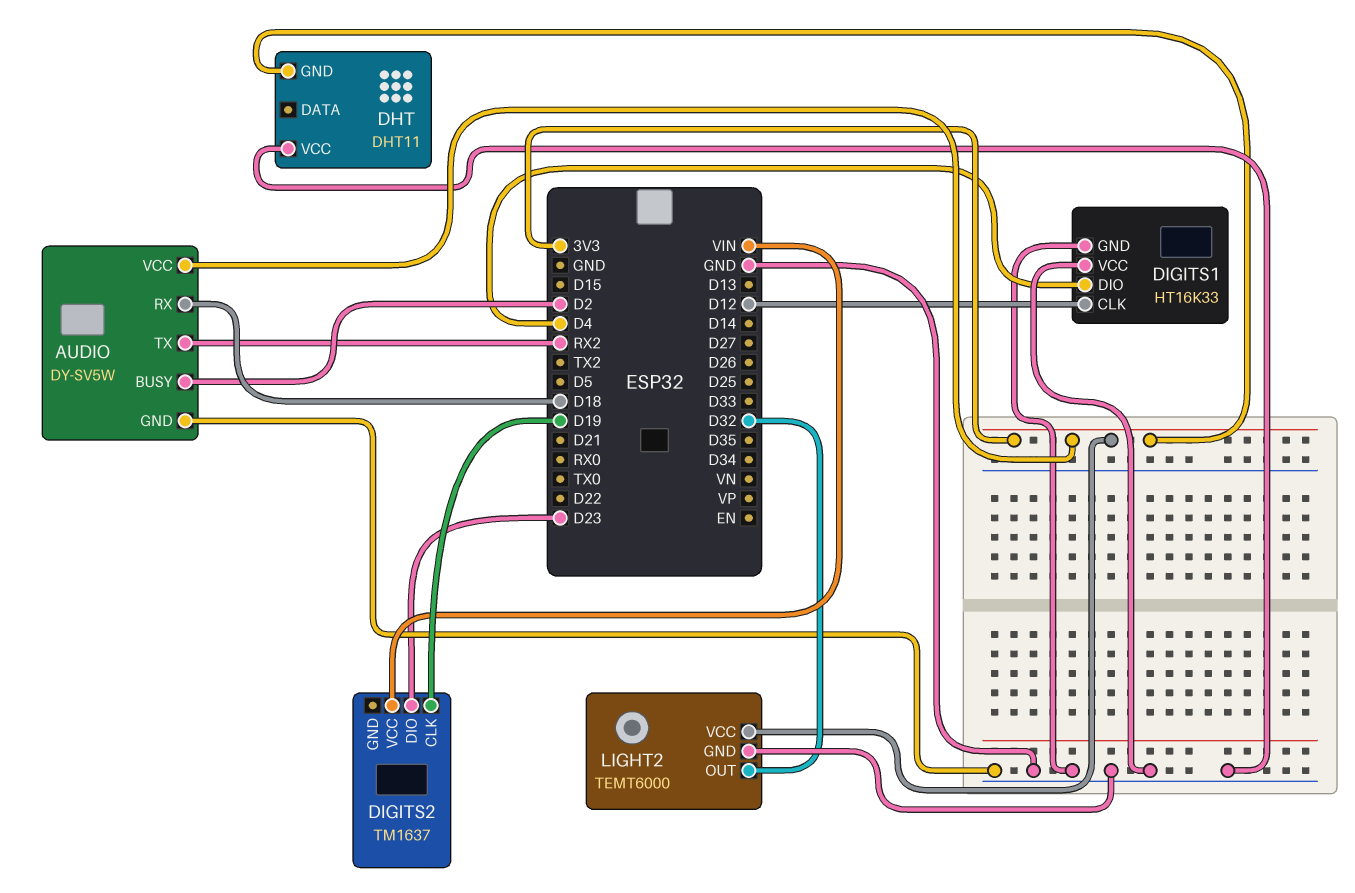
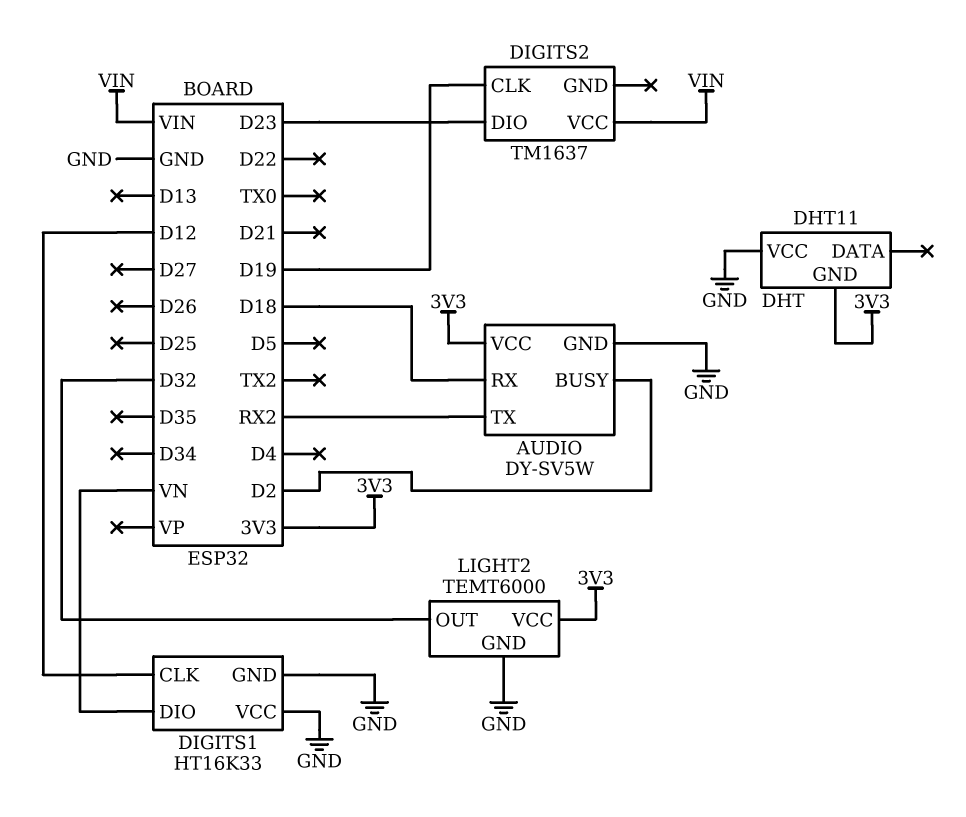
DIGITS1 pin DIO: D4 -> VN

